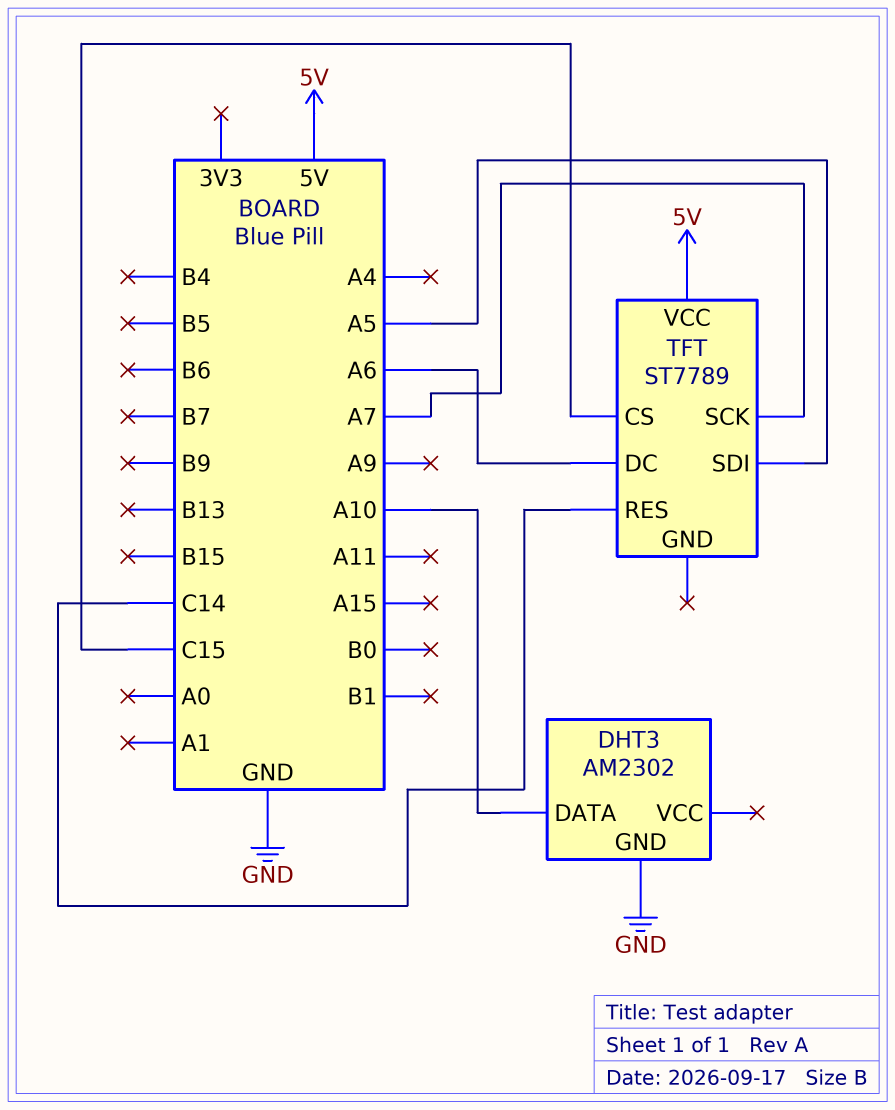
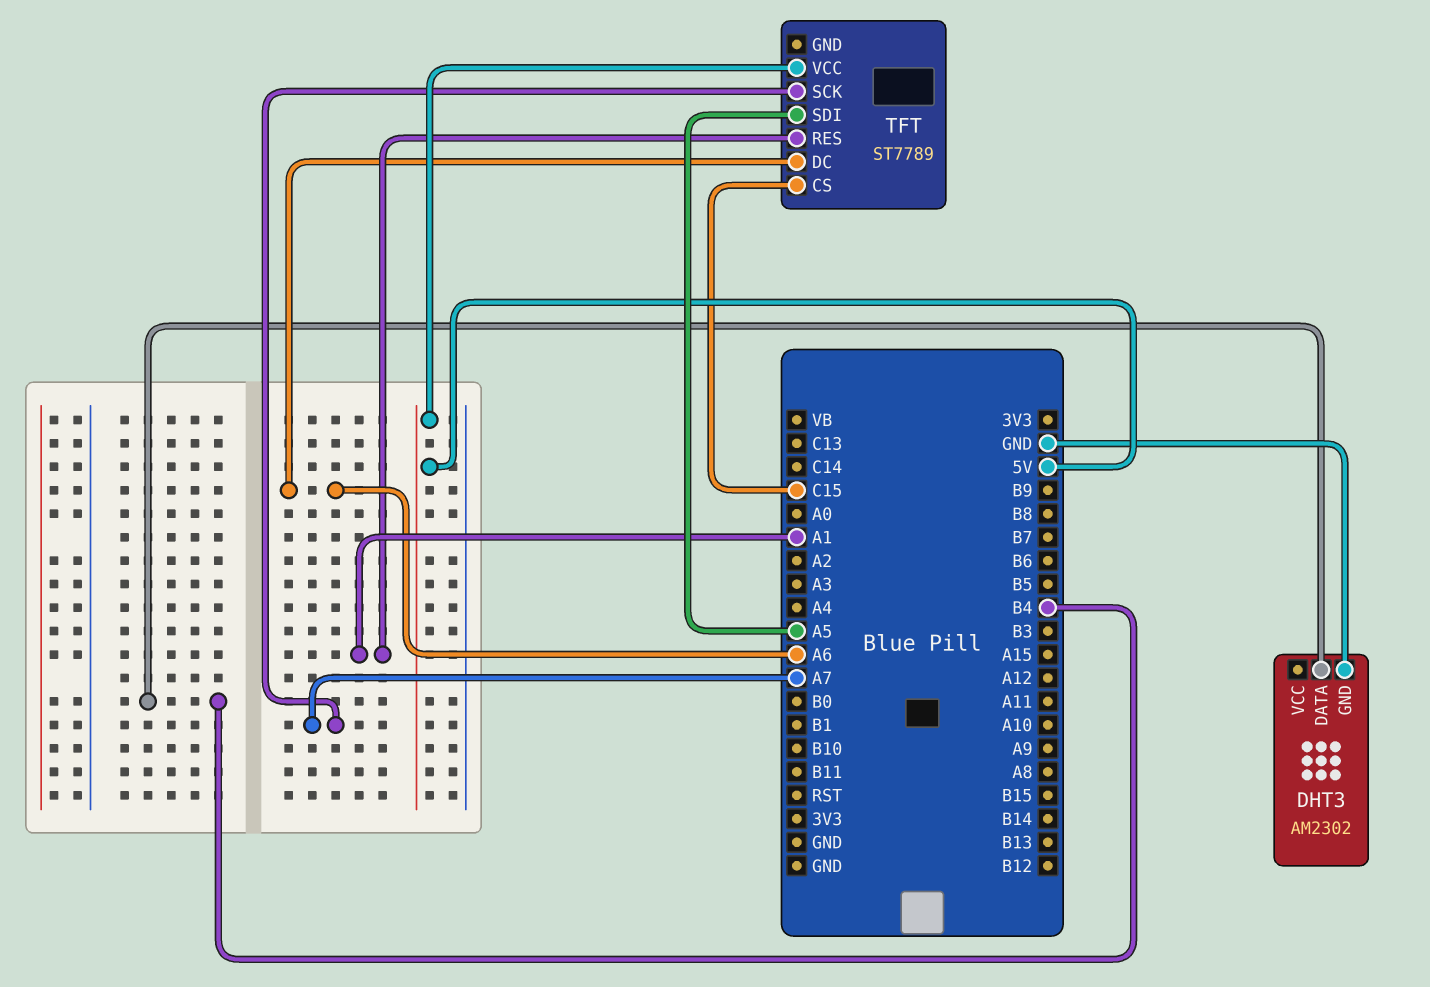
DHT3 pin DATA: A10 -> B4
TFT pin RES: C14 -> A1

